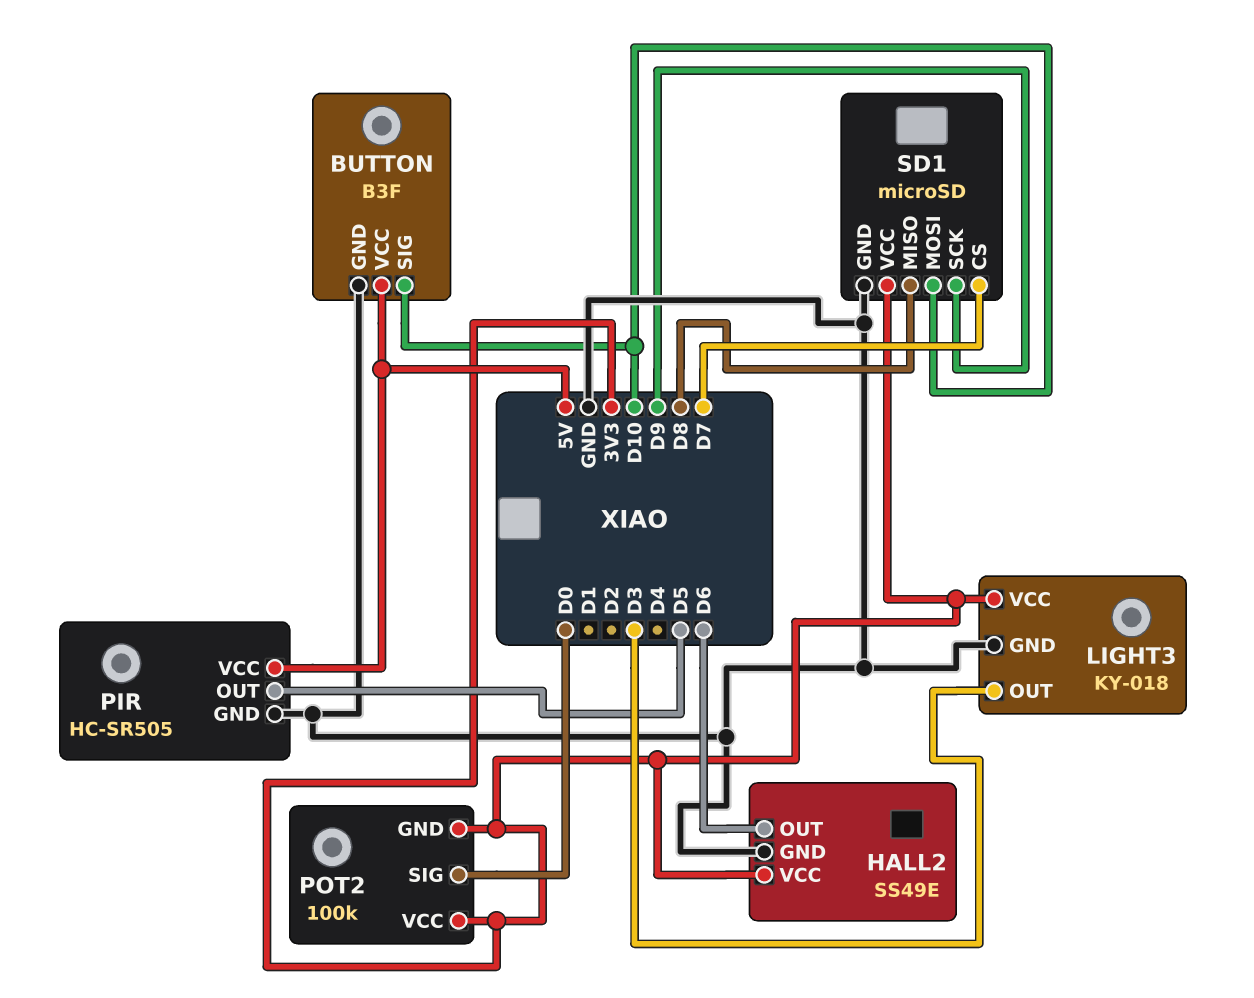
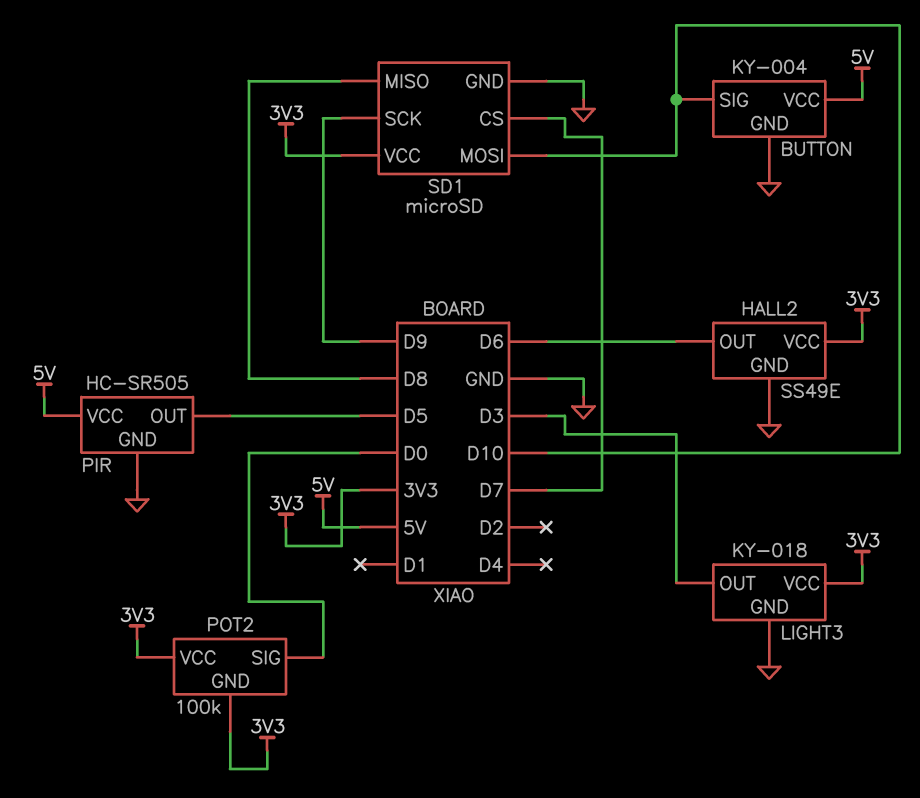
BUTTON: B3F -> KY-004

